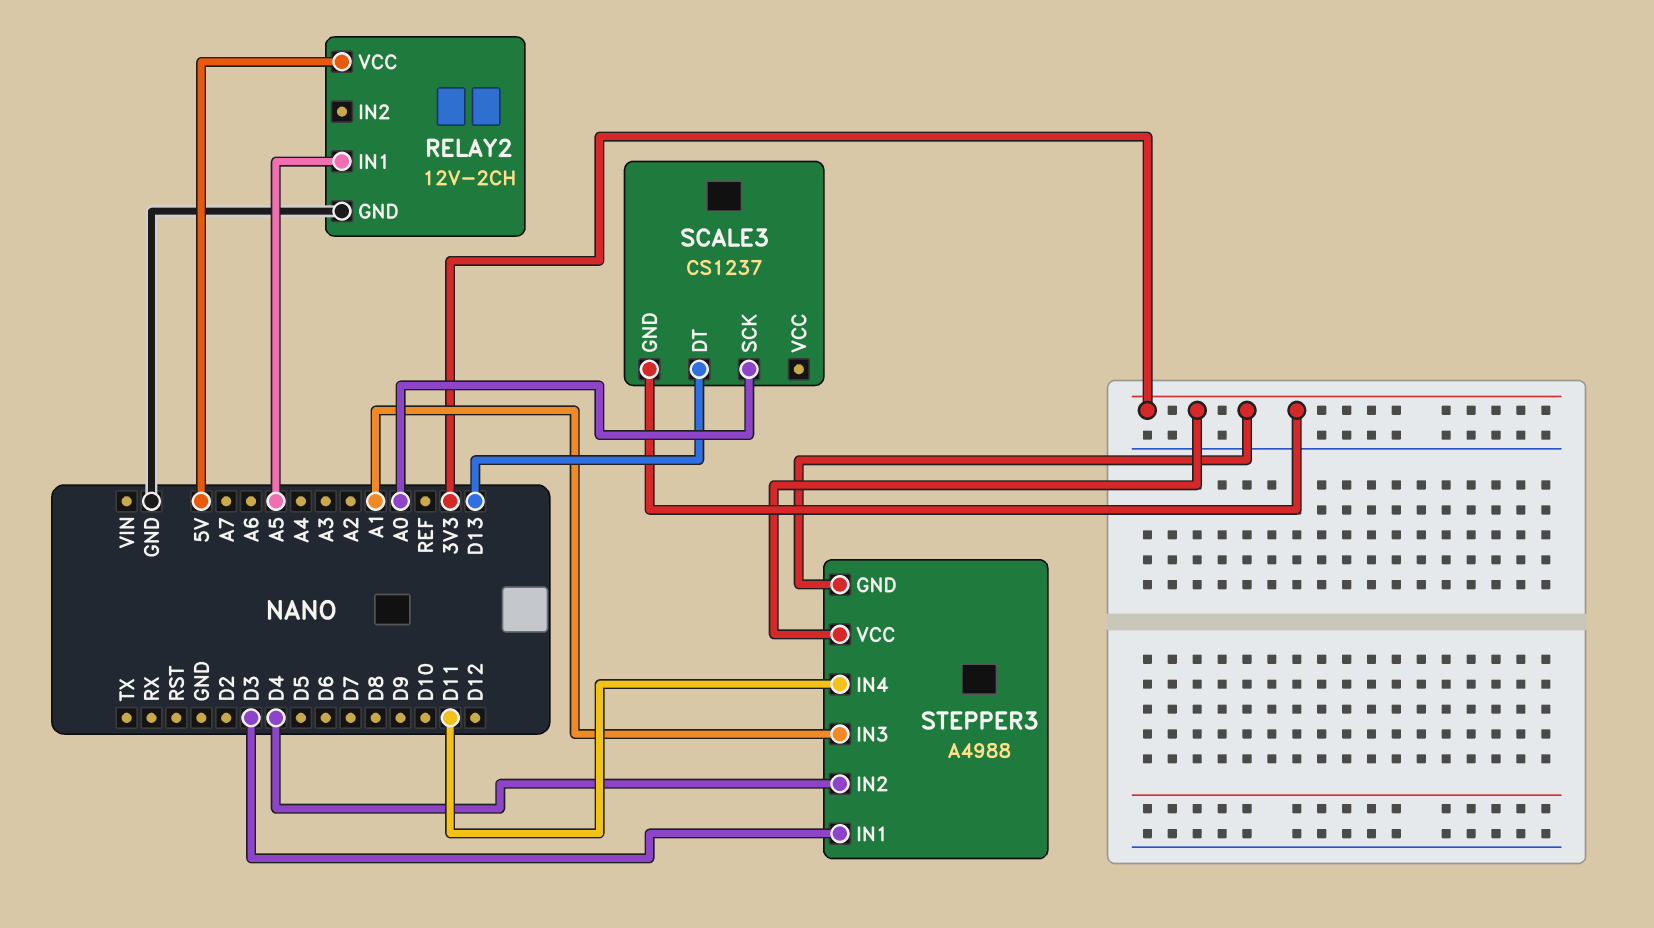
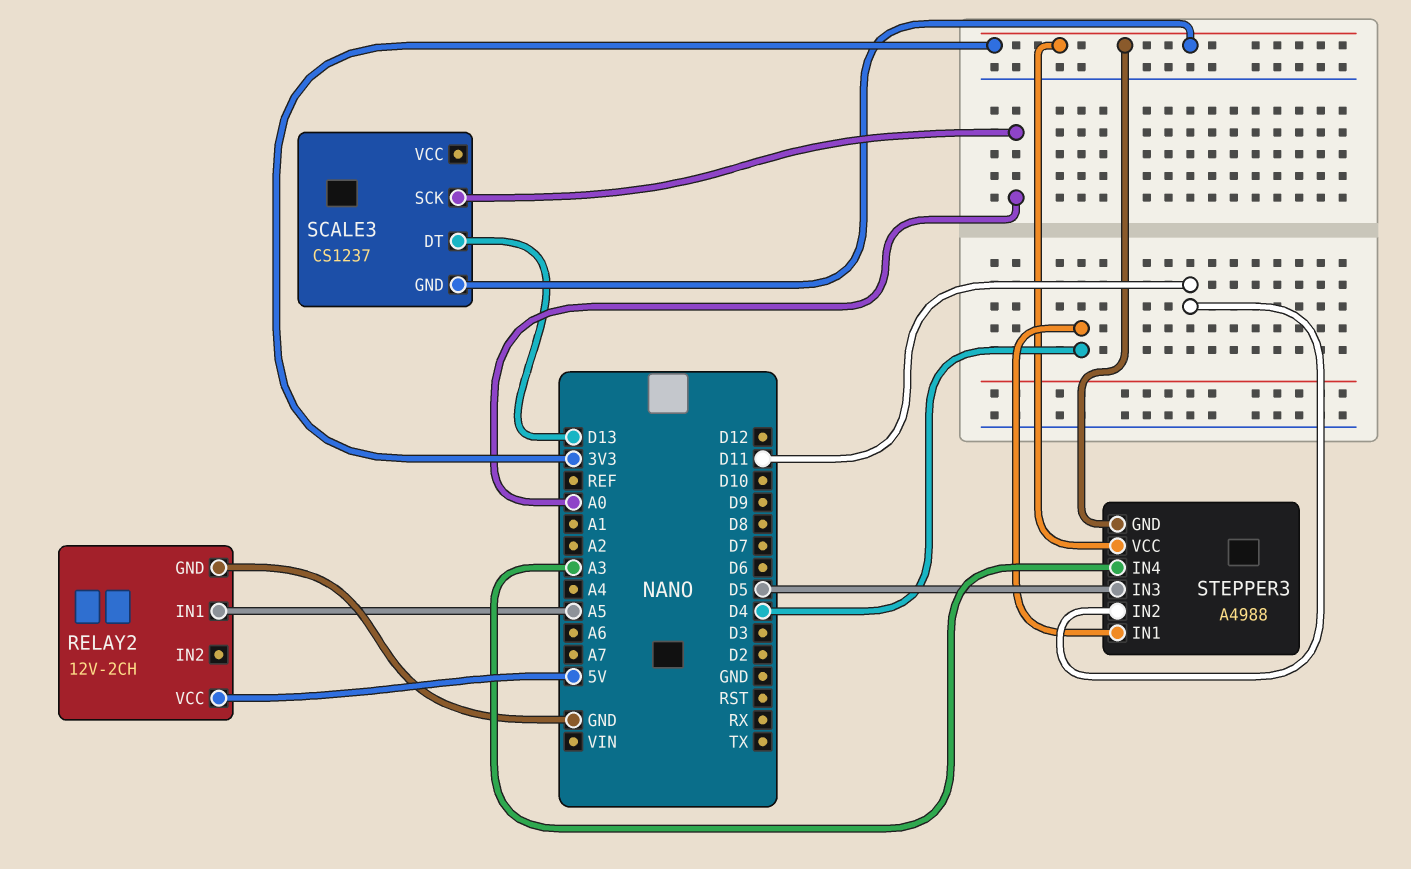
STEPPER3 pin IN1: D3 -> D4
STEPPER3 pin IN2: D4 -> D11
STEPPER3 pin IN3: A1 -> D5
STEPPER3 pin IN4: D11 -> A3

